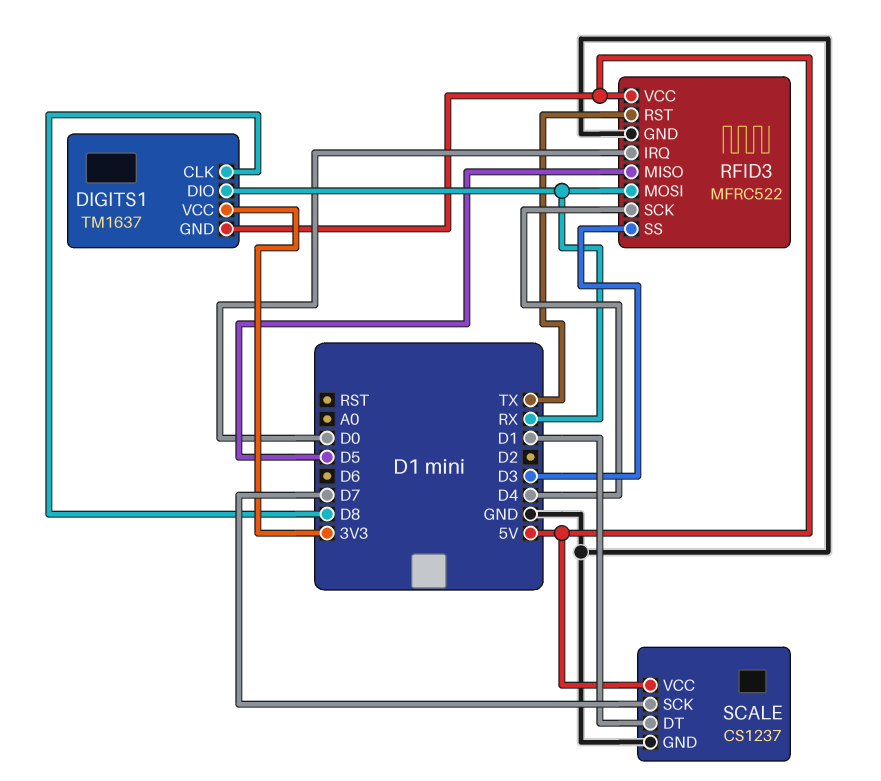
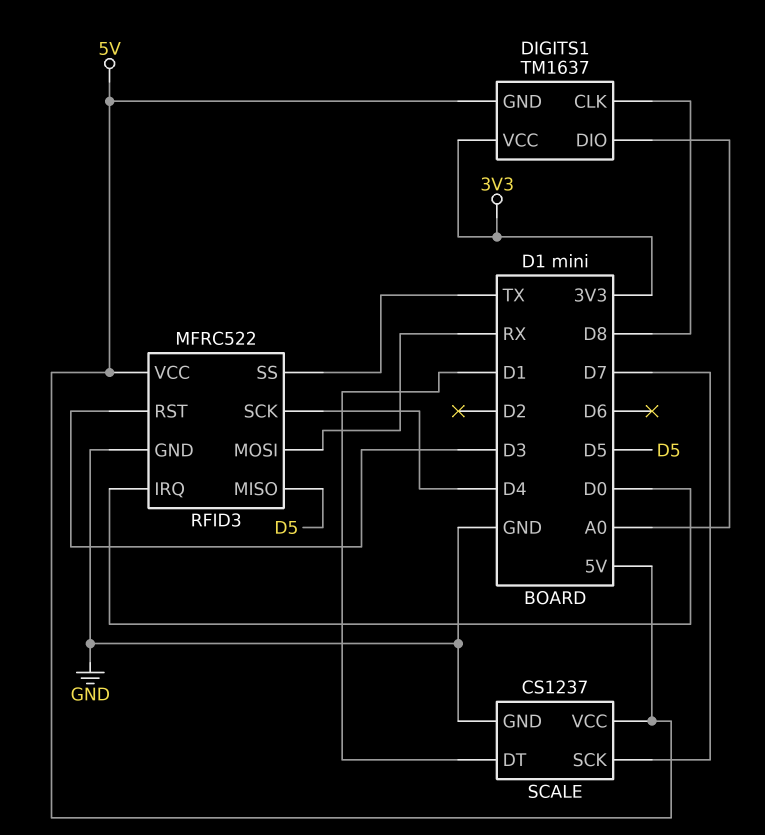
DIGITS1 pin DIO: RX -> A0
RFID3 pin RST: TX -> D3
RFID3 pin SS: D3 -> TX

